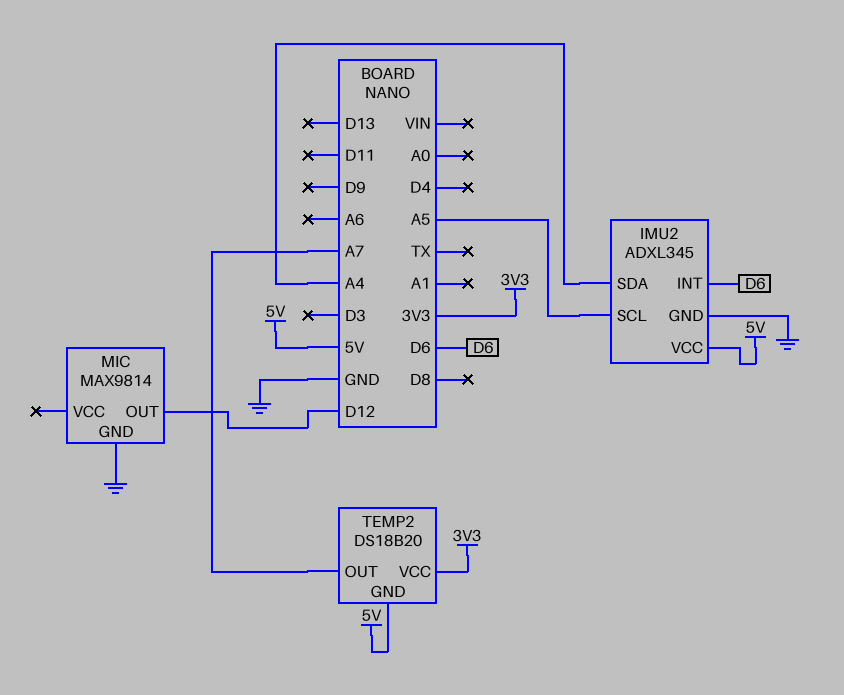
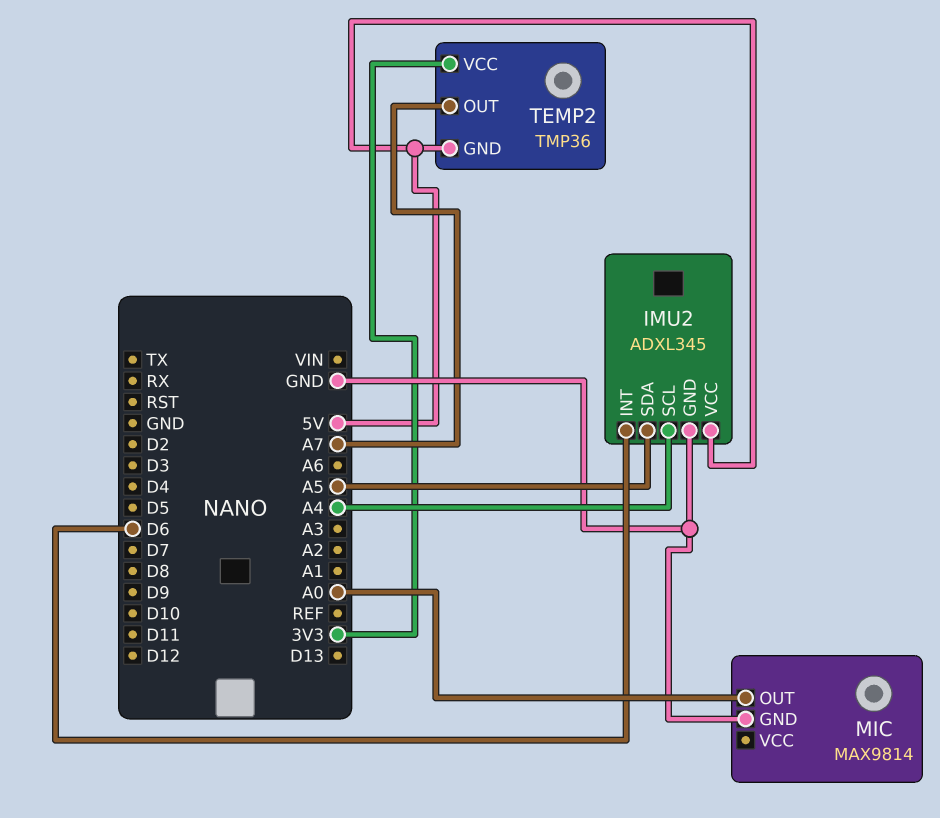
IMU2 pin SCL: A5 -> A4
IMU2 pin SDA: A4 -> A5
MIC pin OUT: D12 -> A0
TEMP2: DS18B20 -> TMP36

